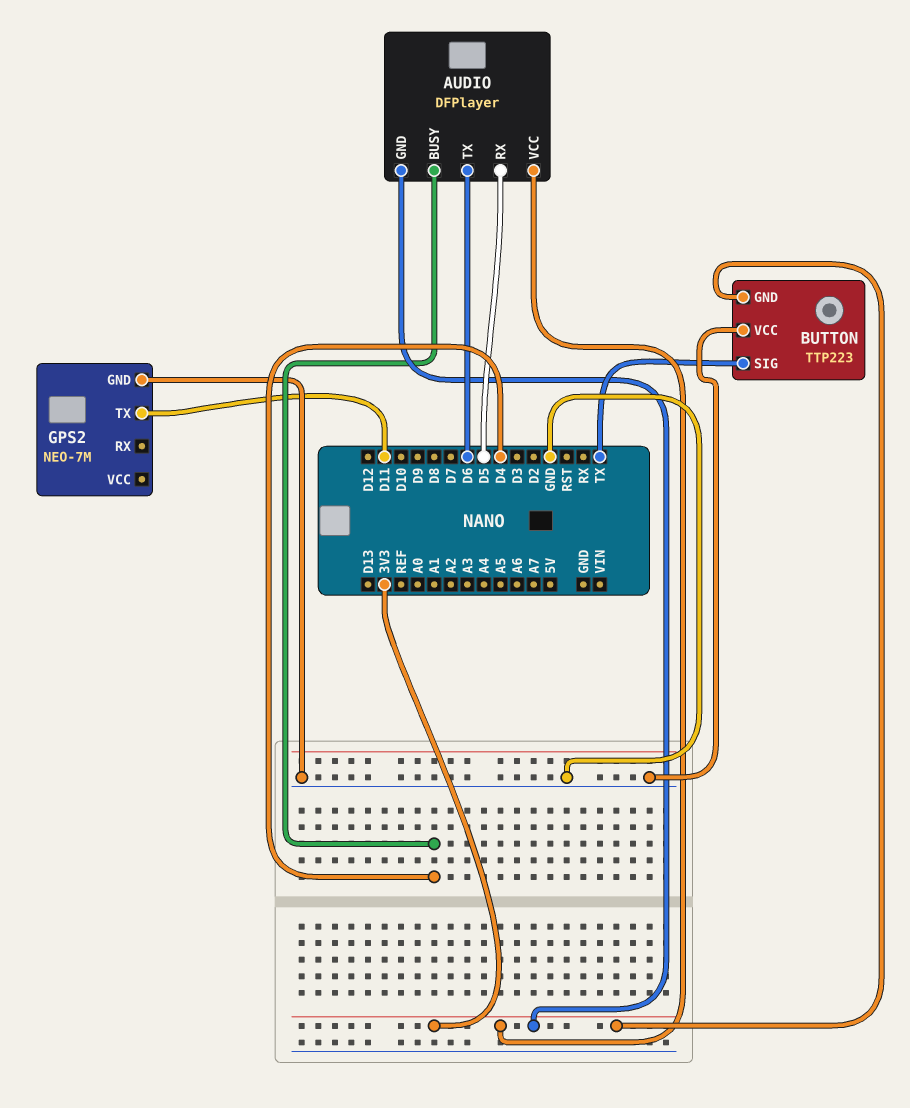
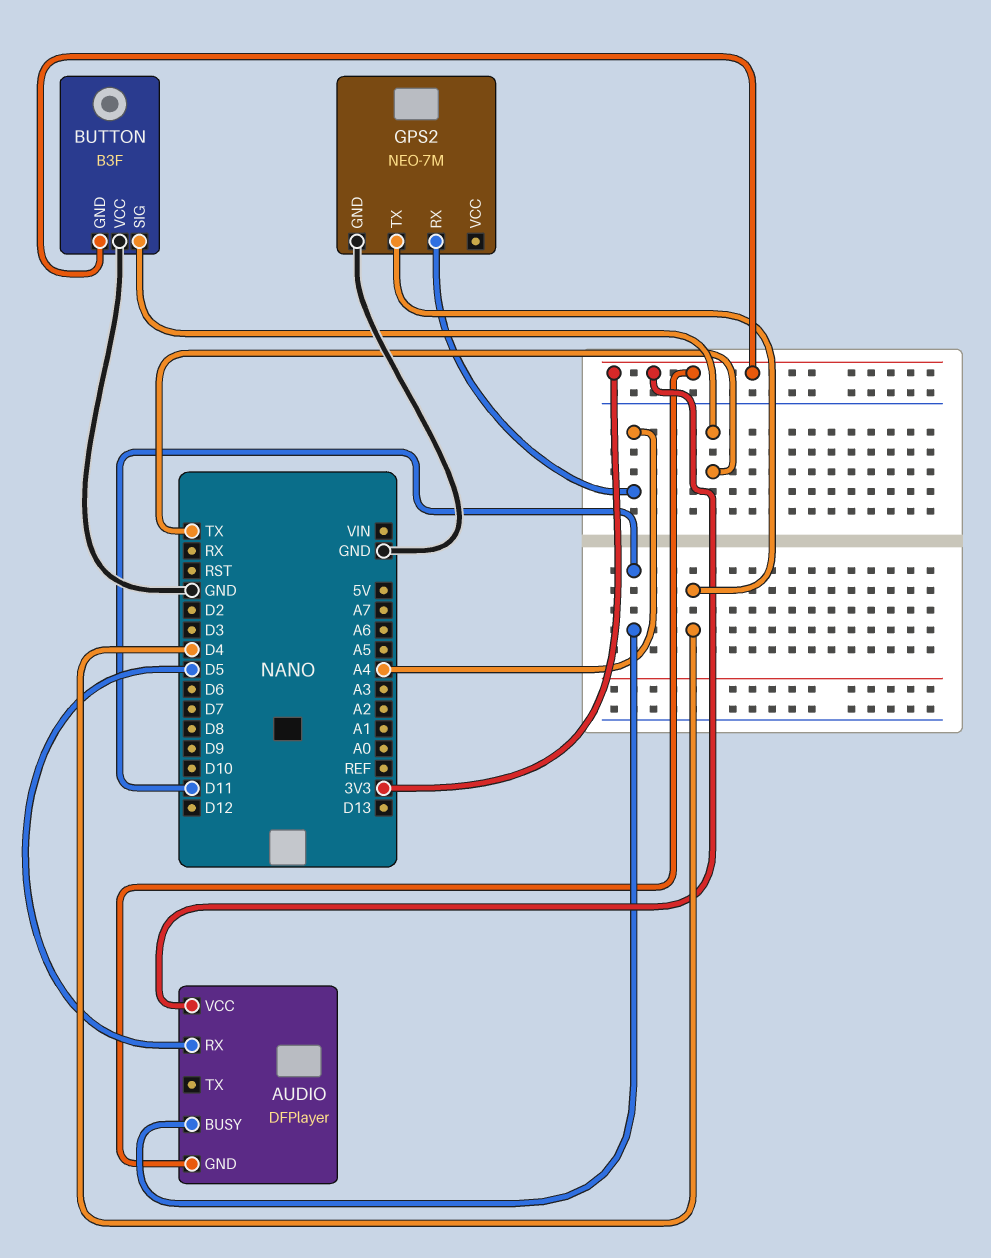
AUDIO pin BUSY: D4 -> D11
AUDIO pin TX: D6 -> none
BUTTON: TTP223 -> B3F
GPS2 pin RX: none -> A4
GPS2 pin TX: D11 -> D4

